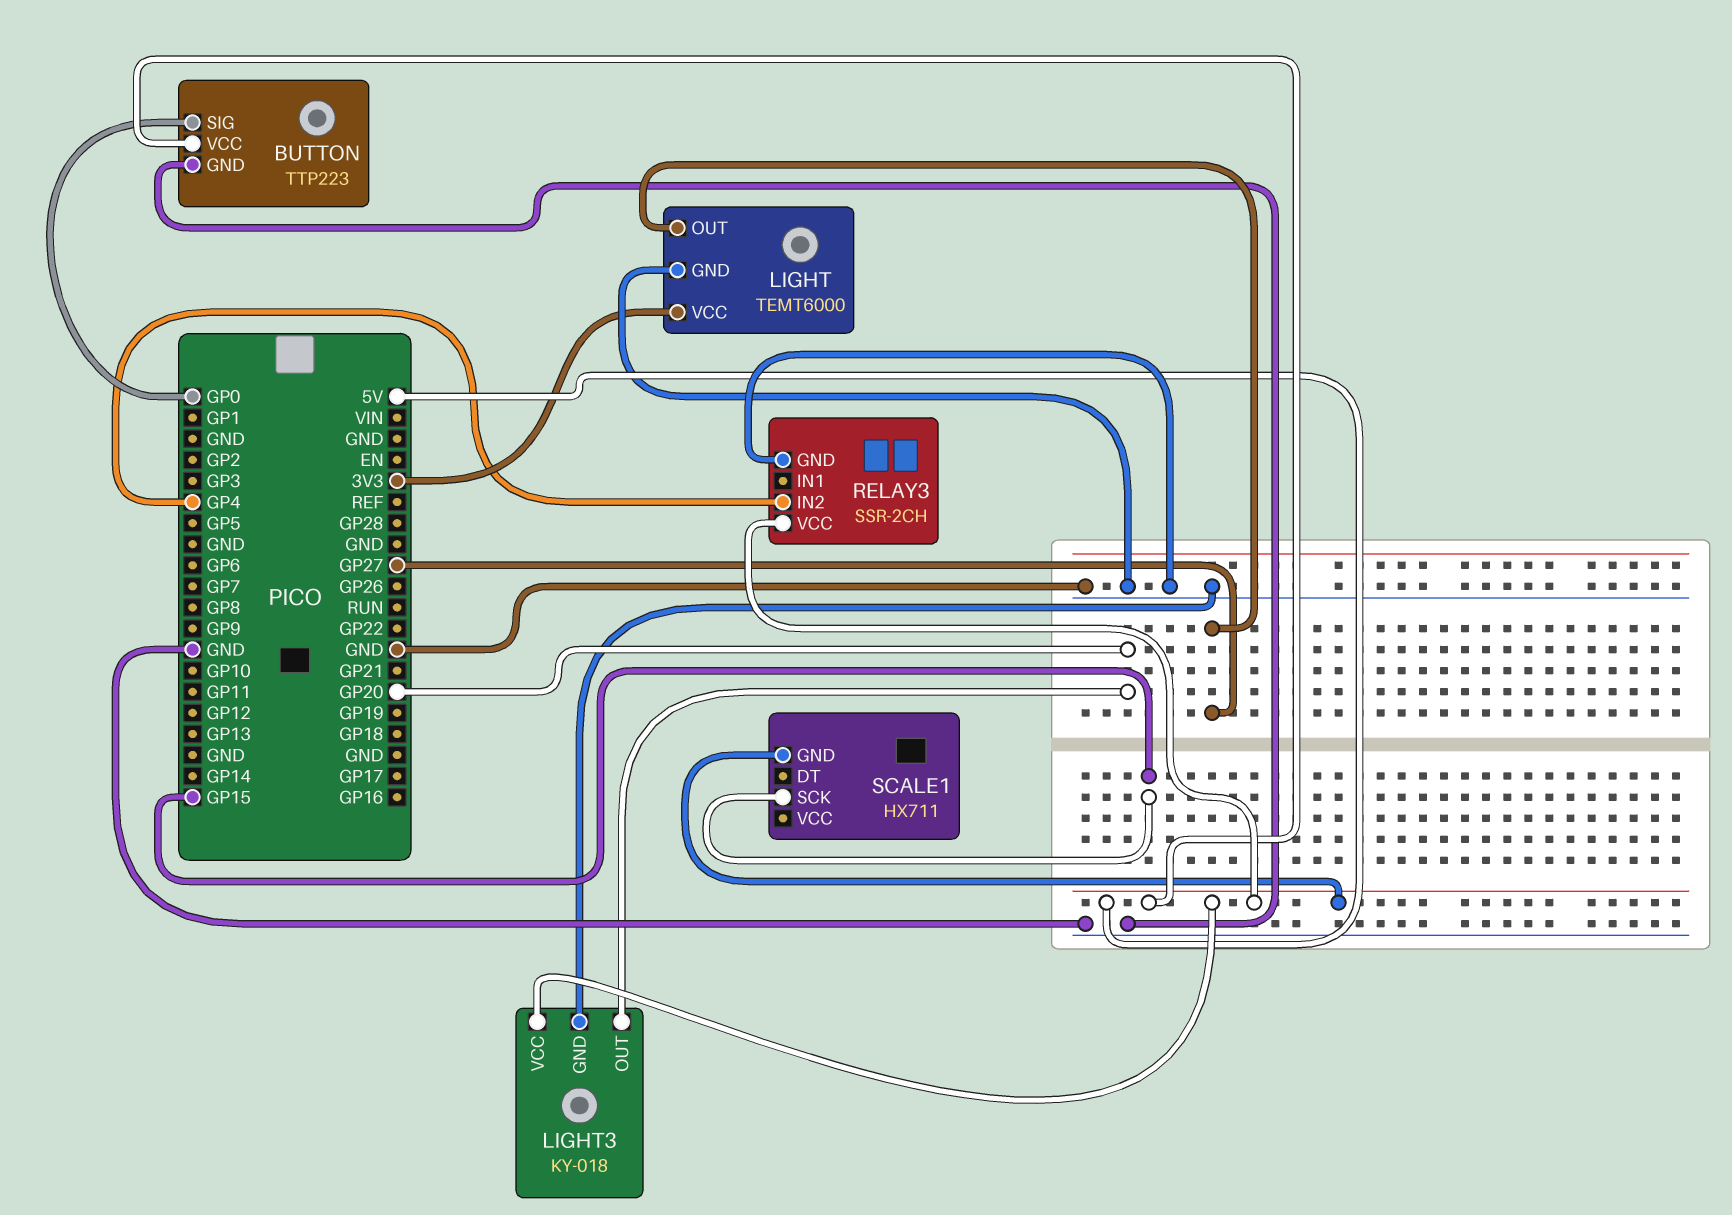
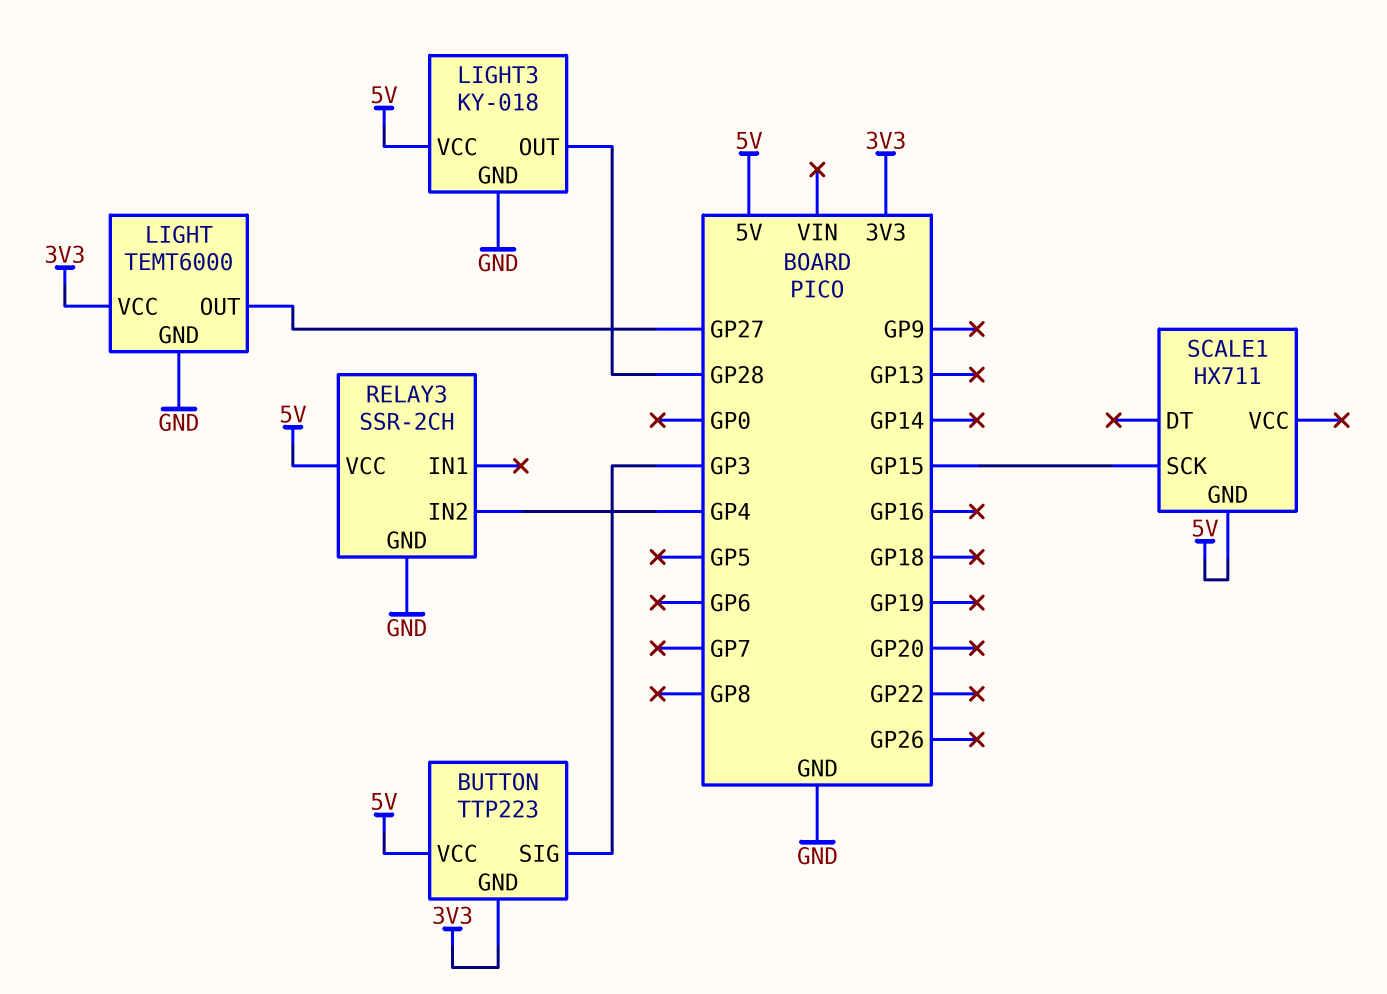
BUTTON pin GND: GND -> 3V3
BUTTON pin SIG: GP0 -> GP3
LIGHT3 pin OUT: GP20 -> GP28

